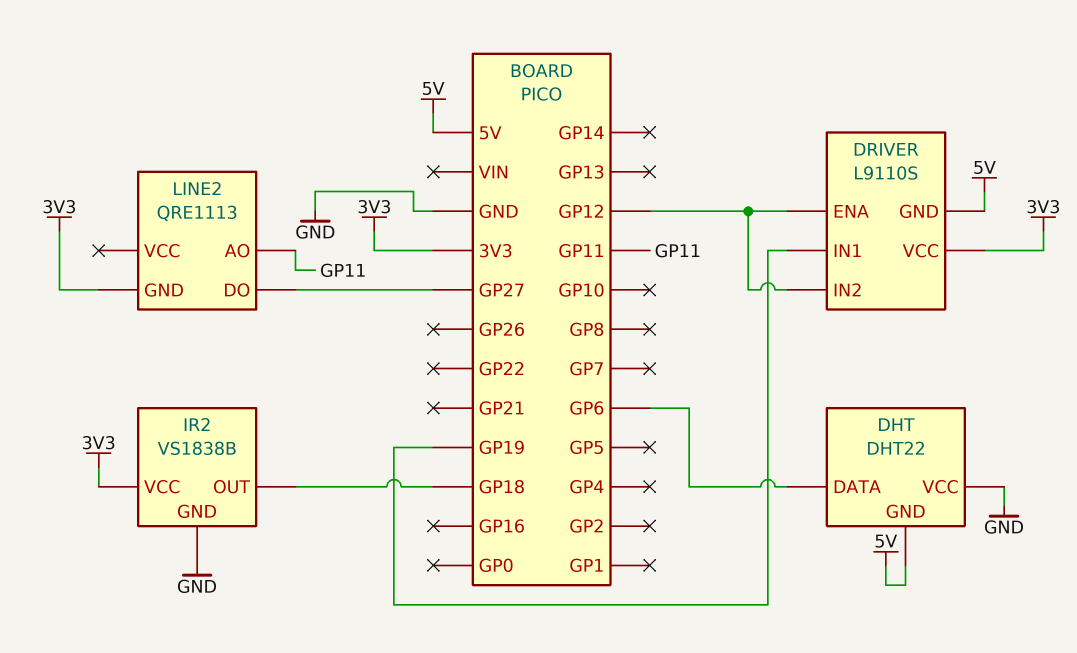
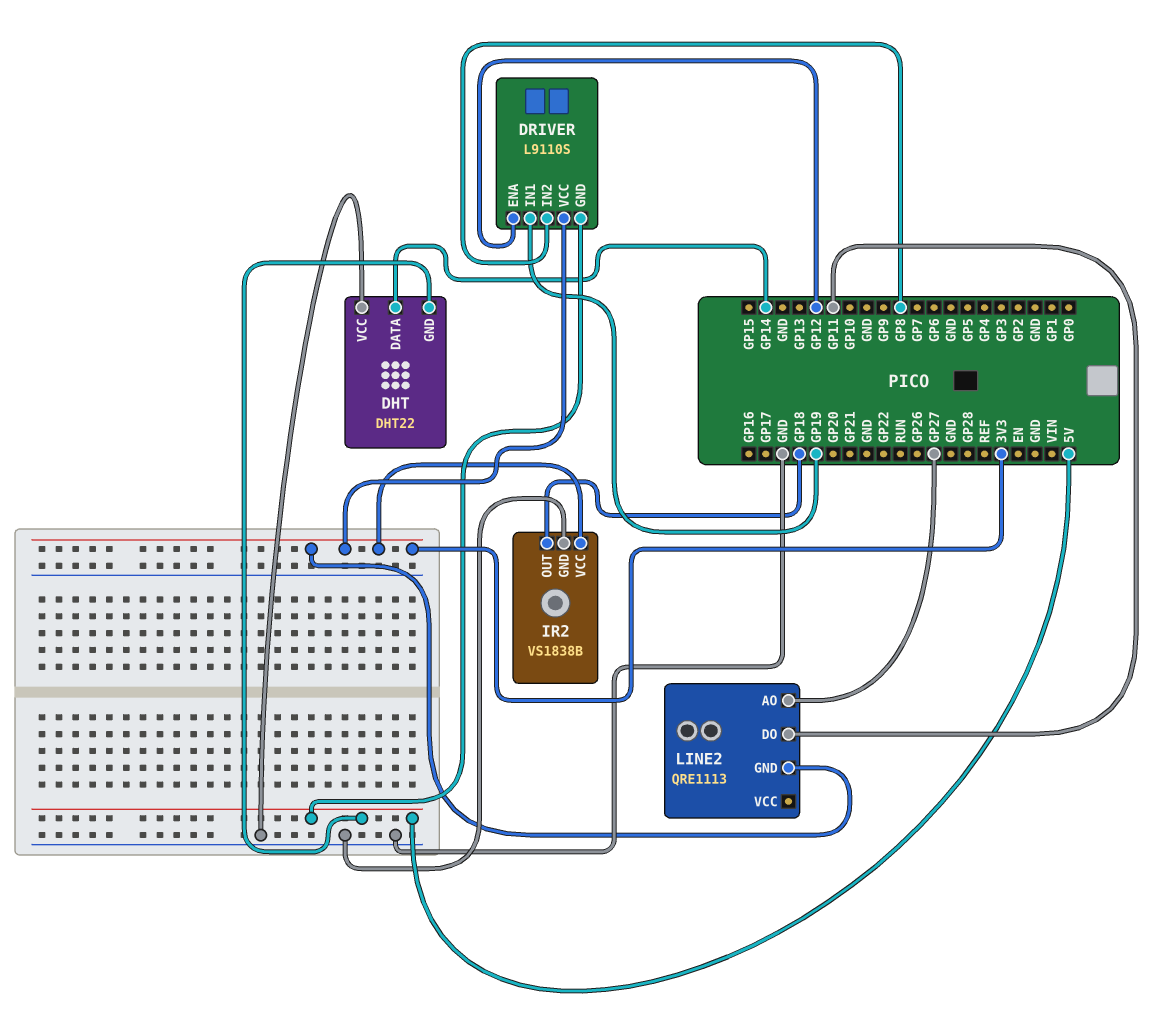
DHT pin DATA: GP6 -> GP14
DRIVER pin IN2: GP12 -> GP8
LINE2 pin AO: GP11 -> GP27
LINE2 pin DO: GP27 -> GP11

